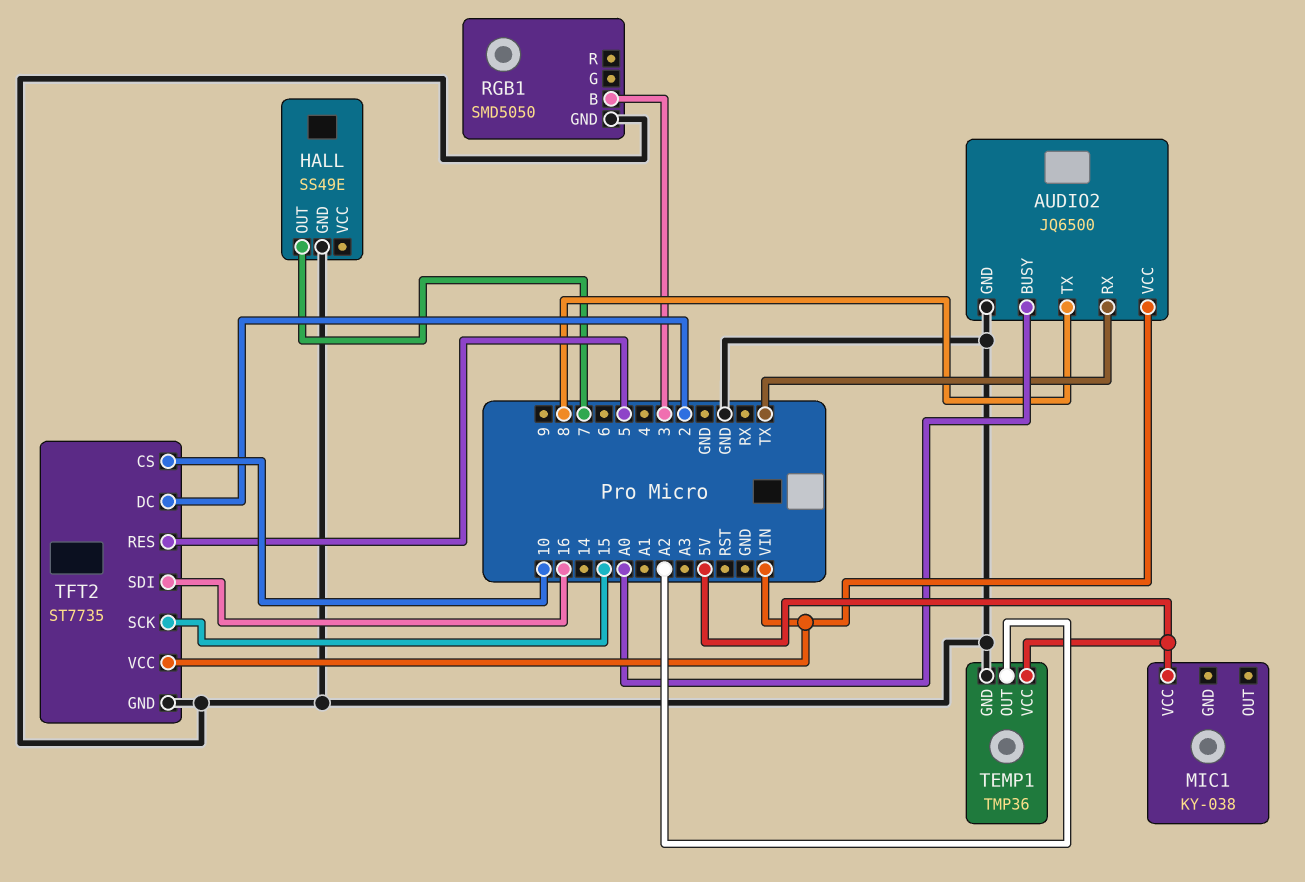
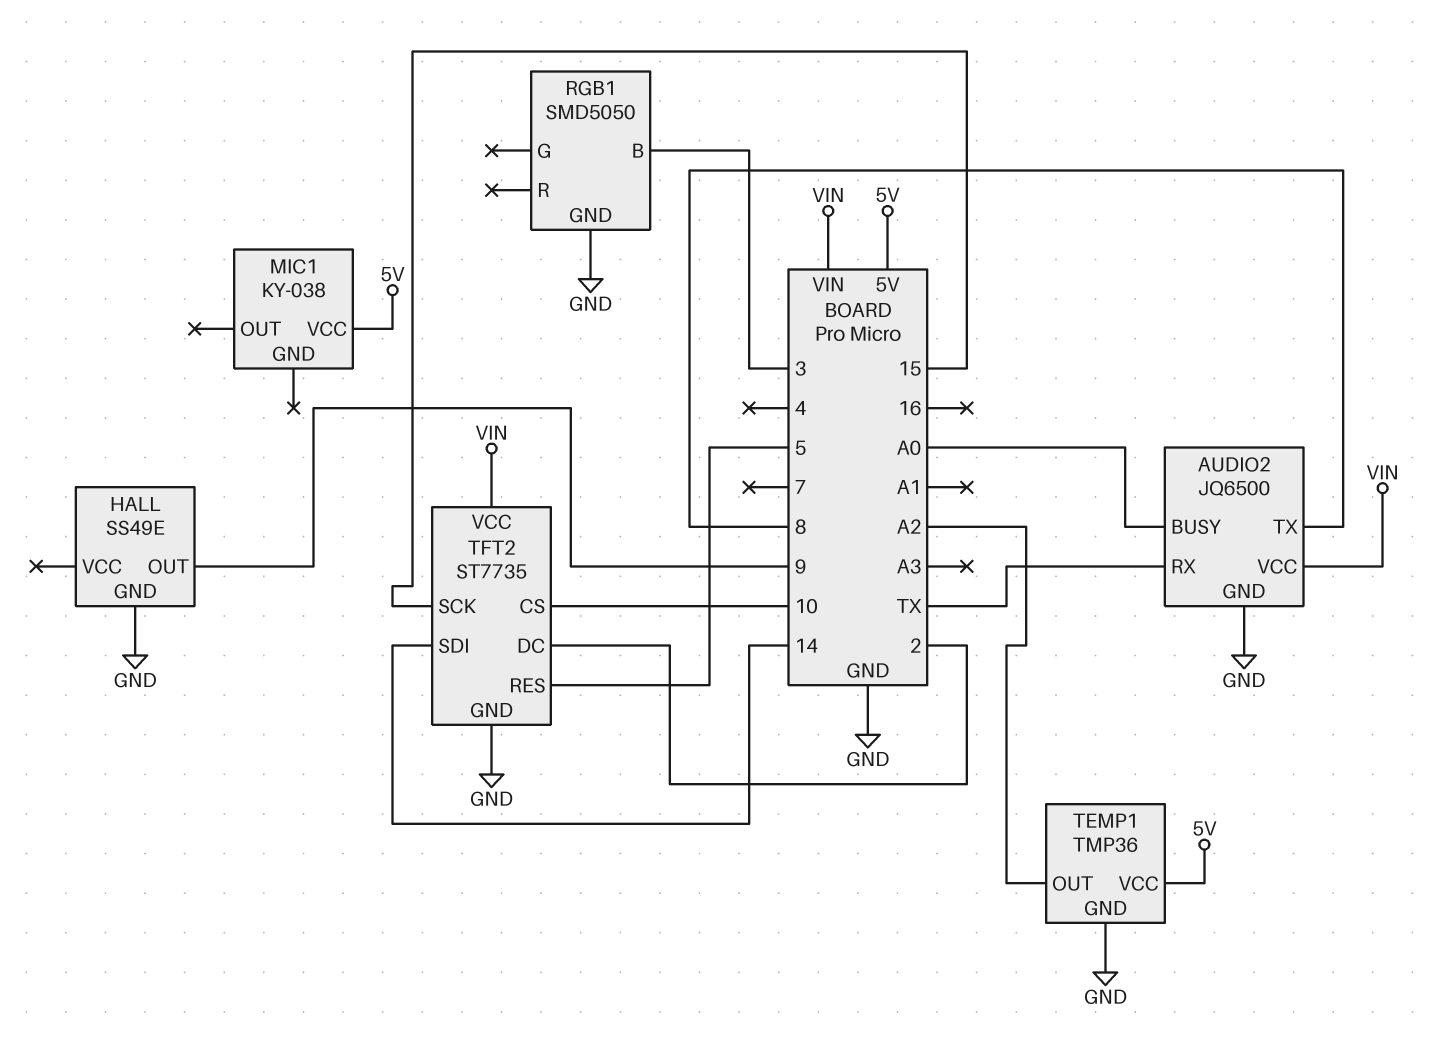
HALL pin OUT: 7 -> 9
TFT2 pin SDI: 16 -> 14

